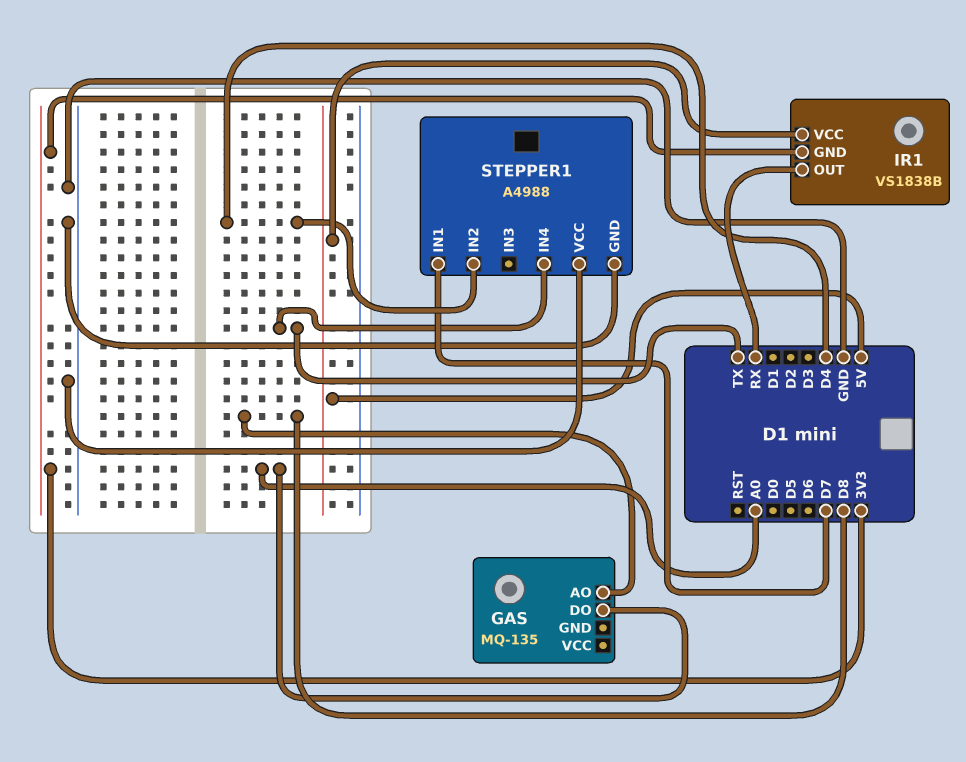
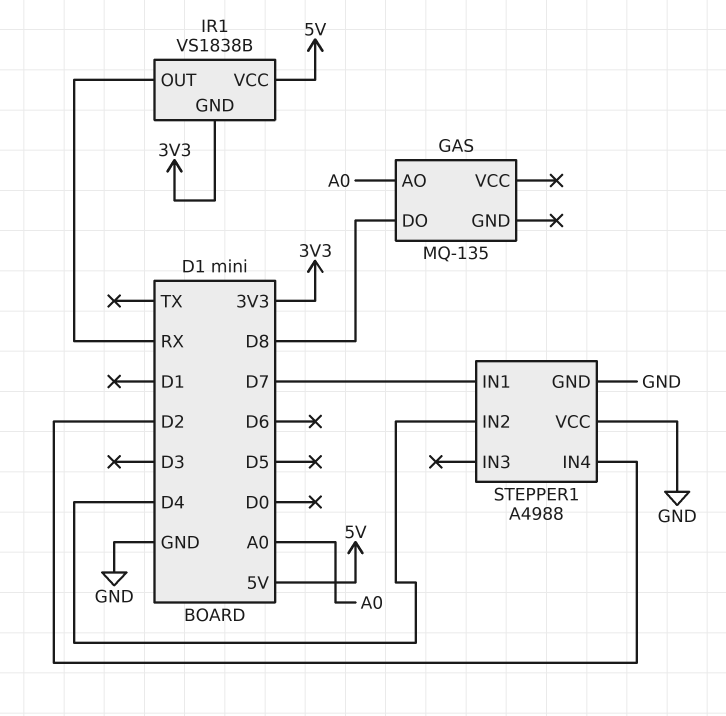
GAS pin AO: D8 -> A0
GAS pin DO: A0 -> D8
STEPPER1 pin IN4: TX -> D2

